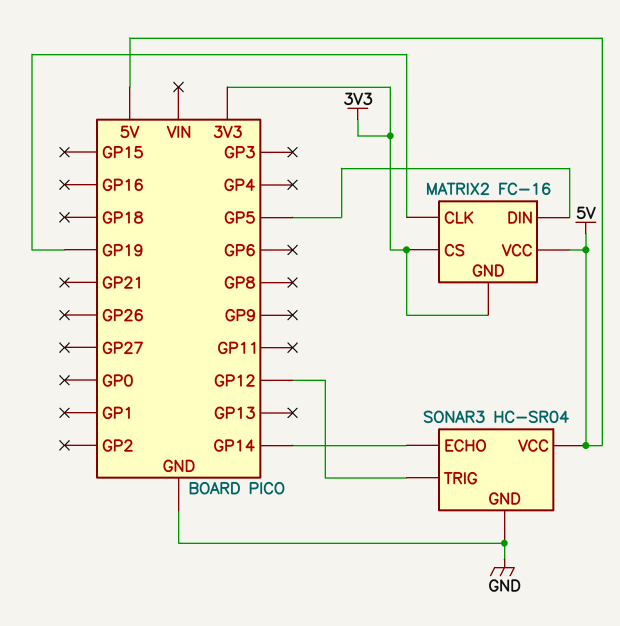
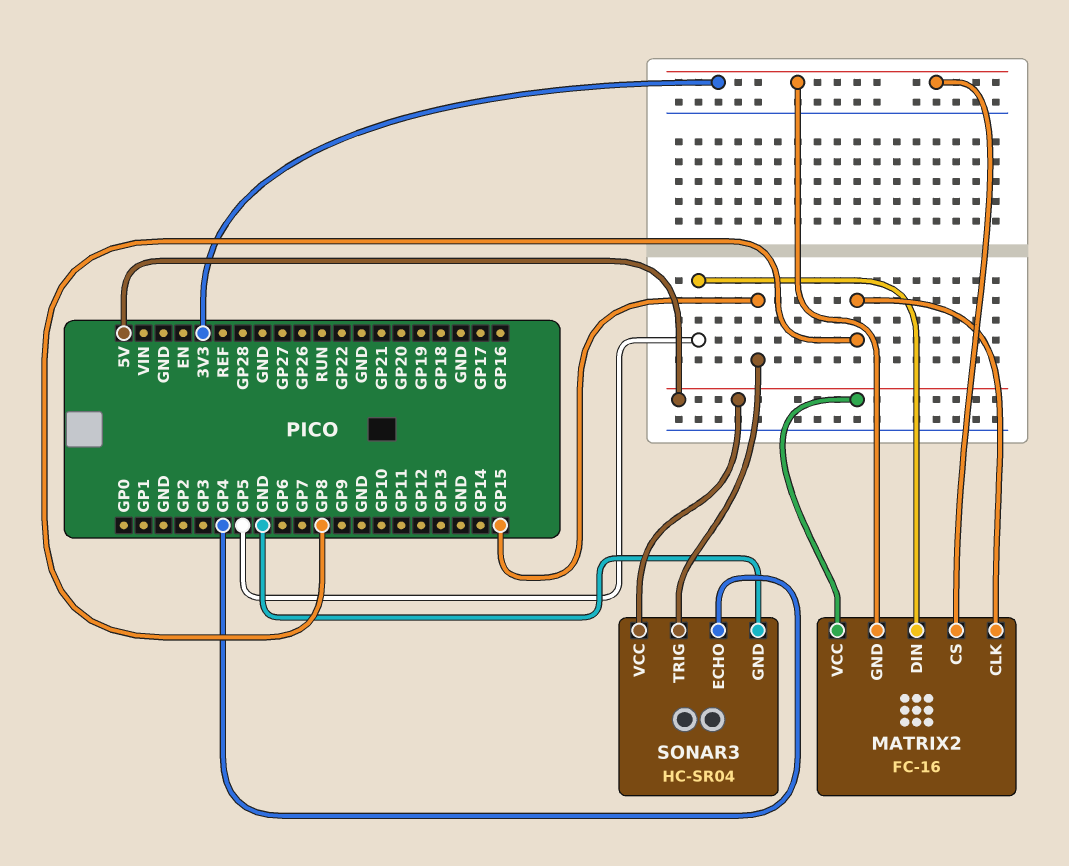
MATRIX2 pin CLK: GP19 -> GP8
SONAR3 pin ECHO: GP14 -> GP4
SONAR3 pin TRIG: GP12 -> GP15

